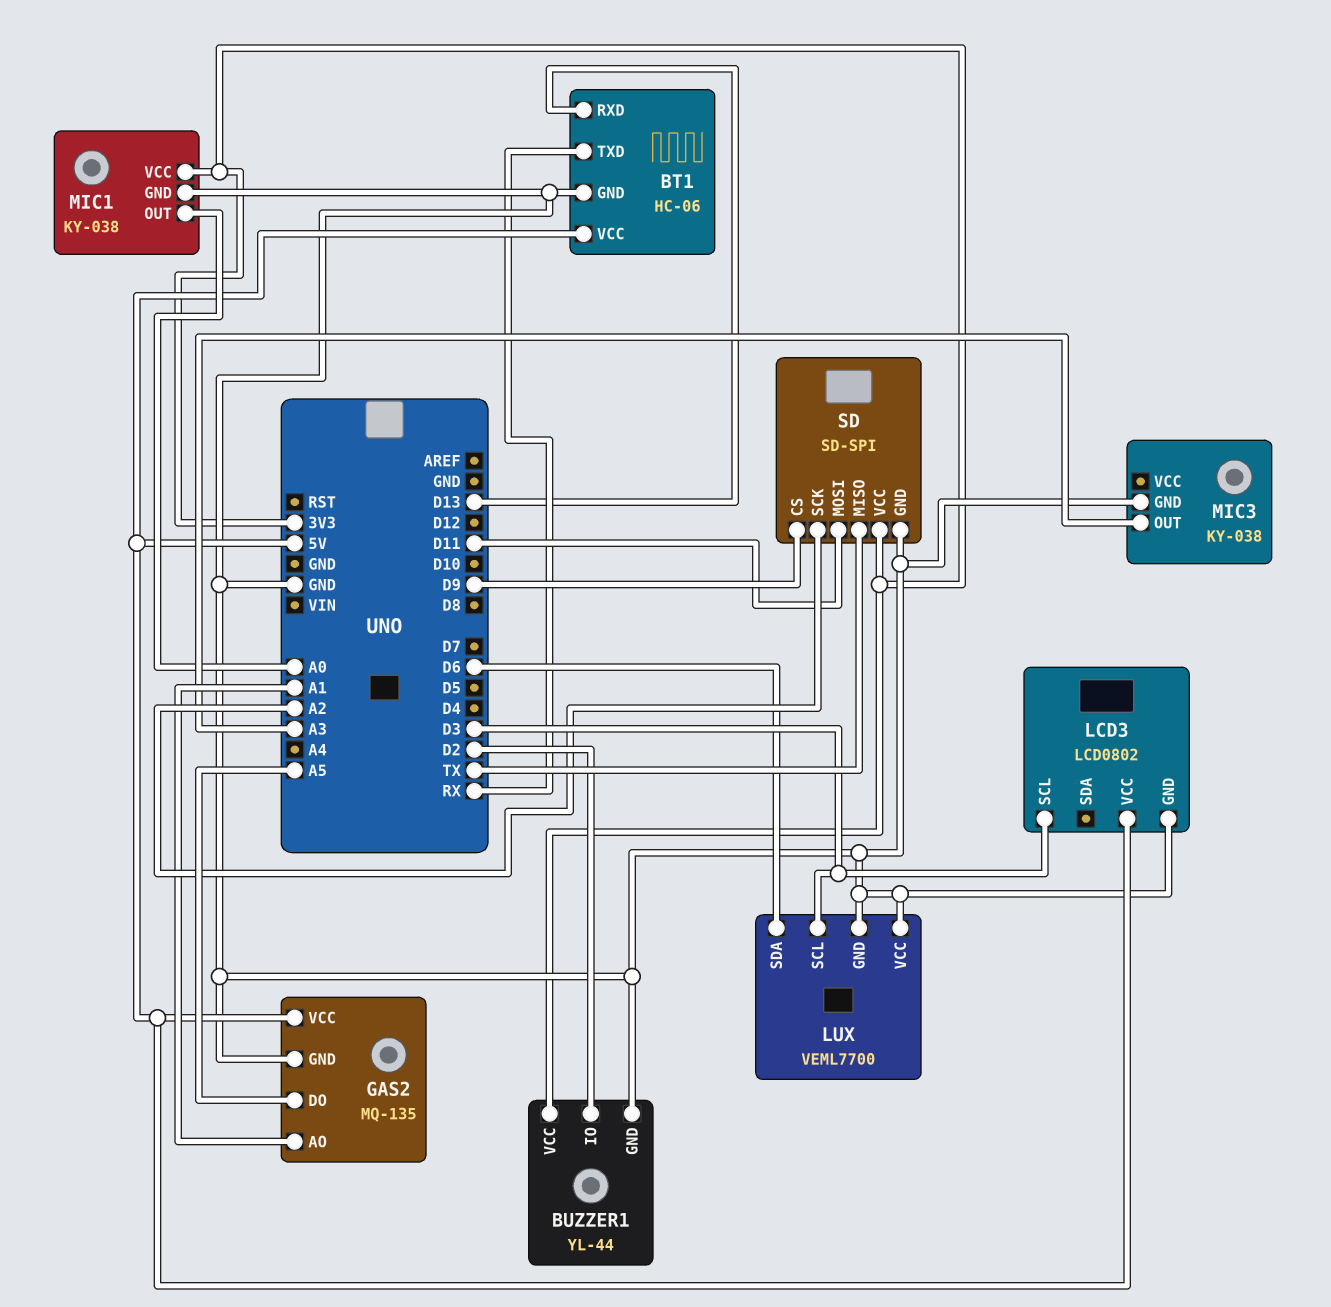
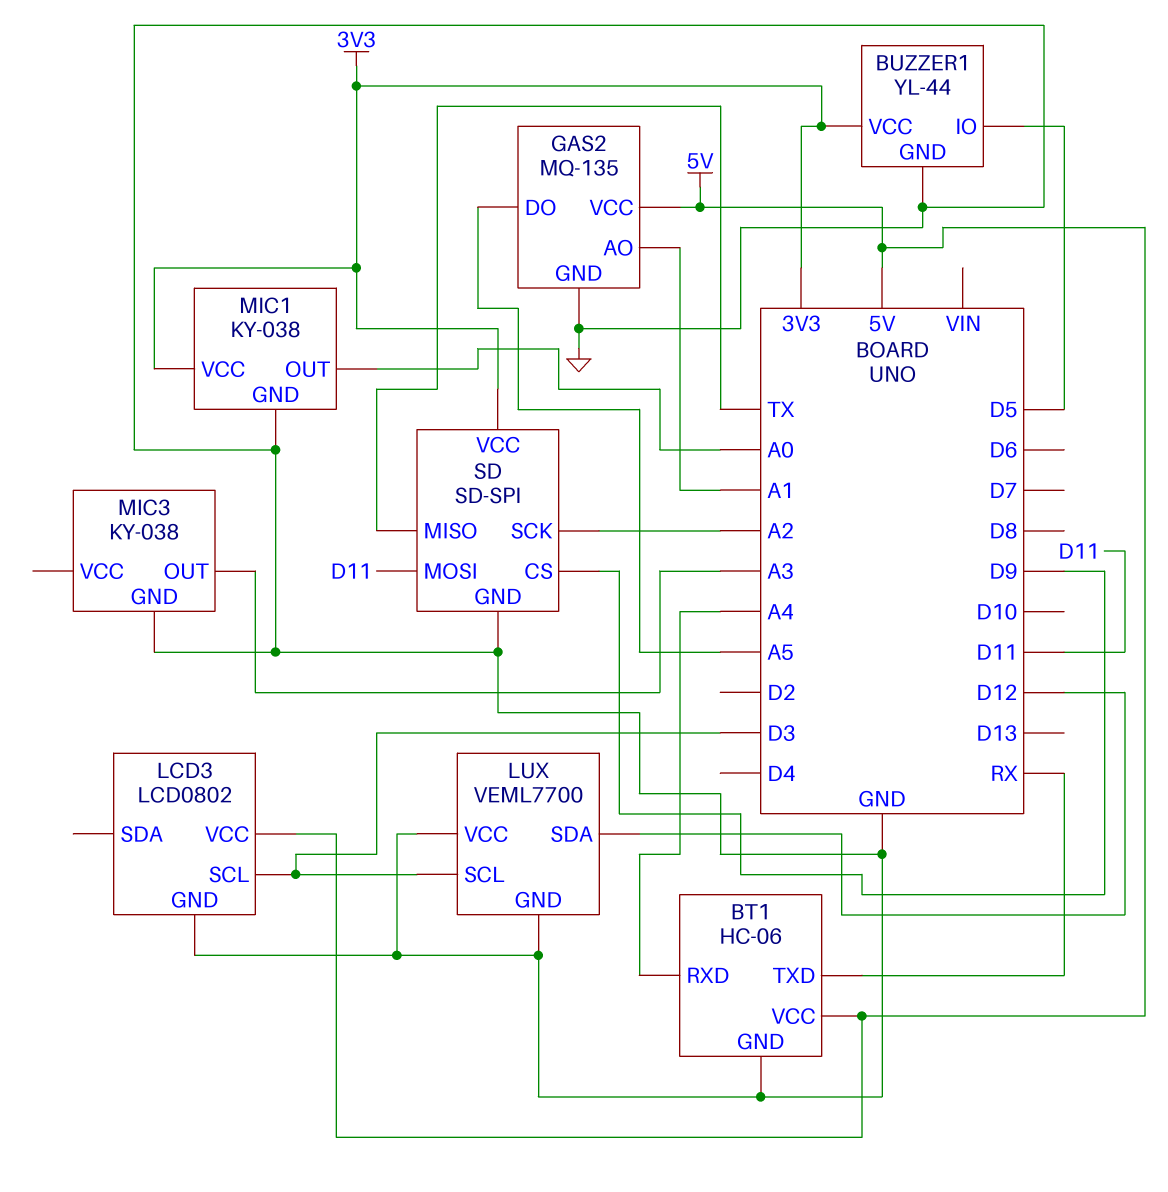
BT1 pin RXD: D13 -> A4
BUZZER1 pin IO: D2 -> D5
LUX pin SDA: D6 -> D12

